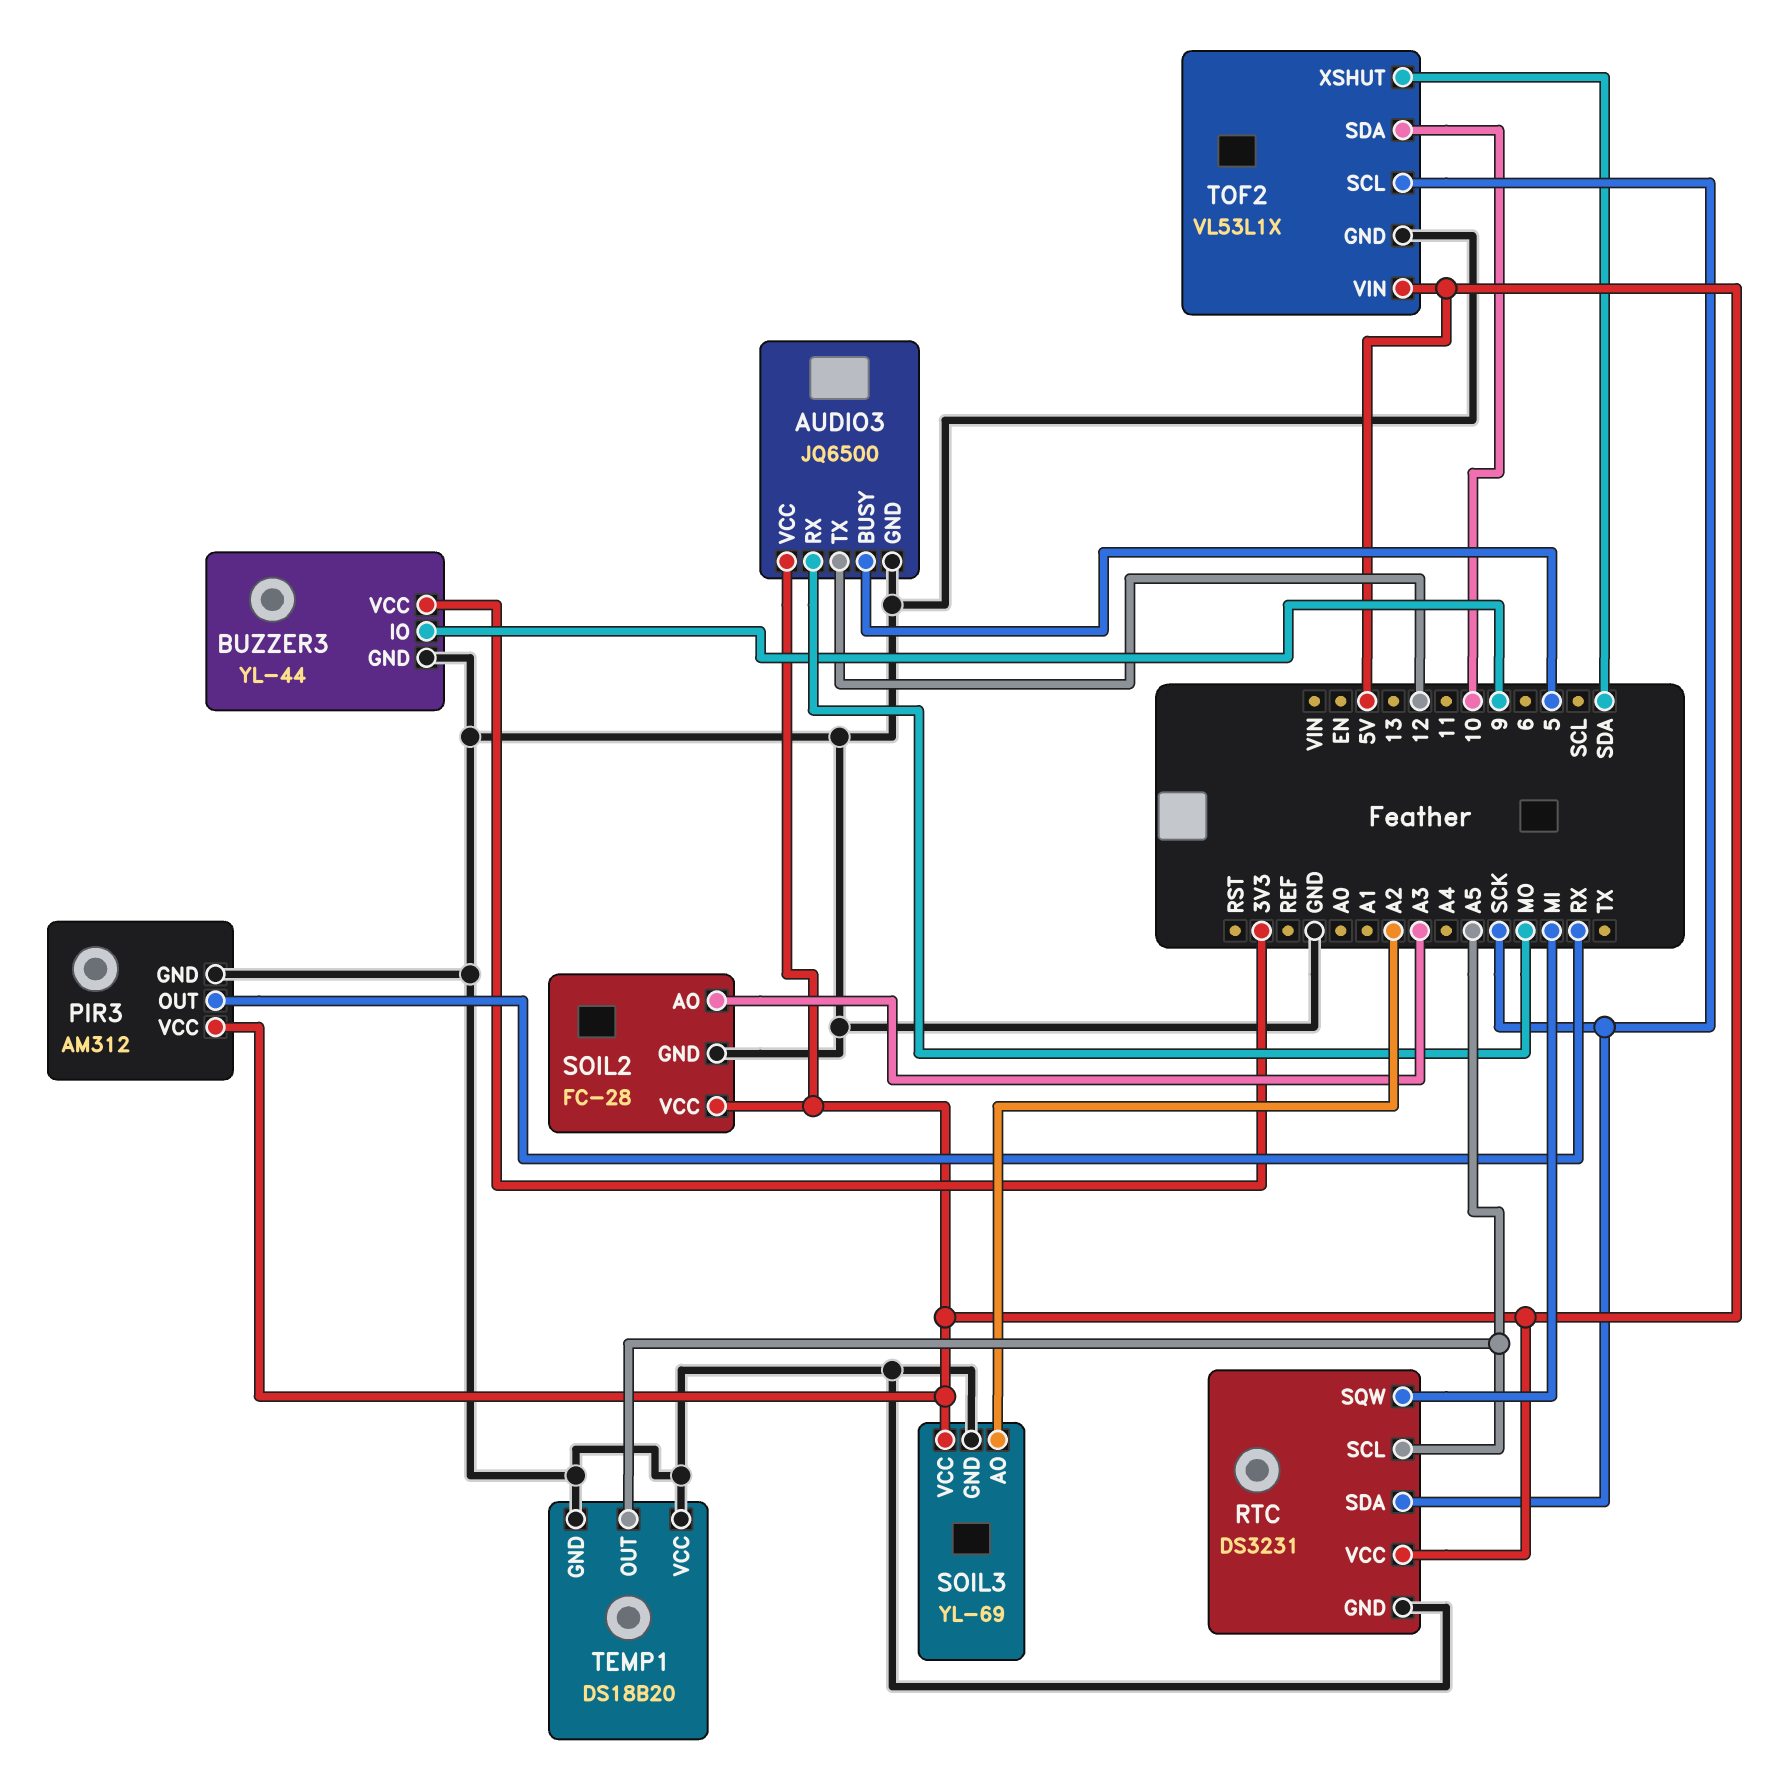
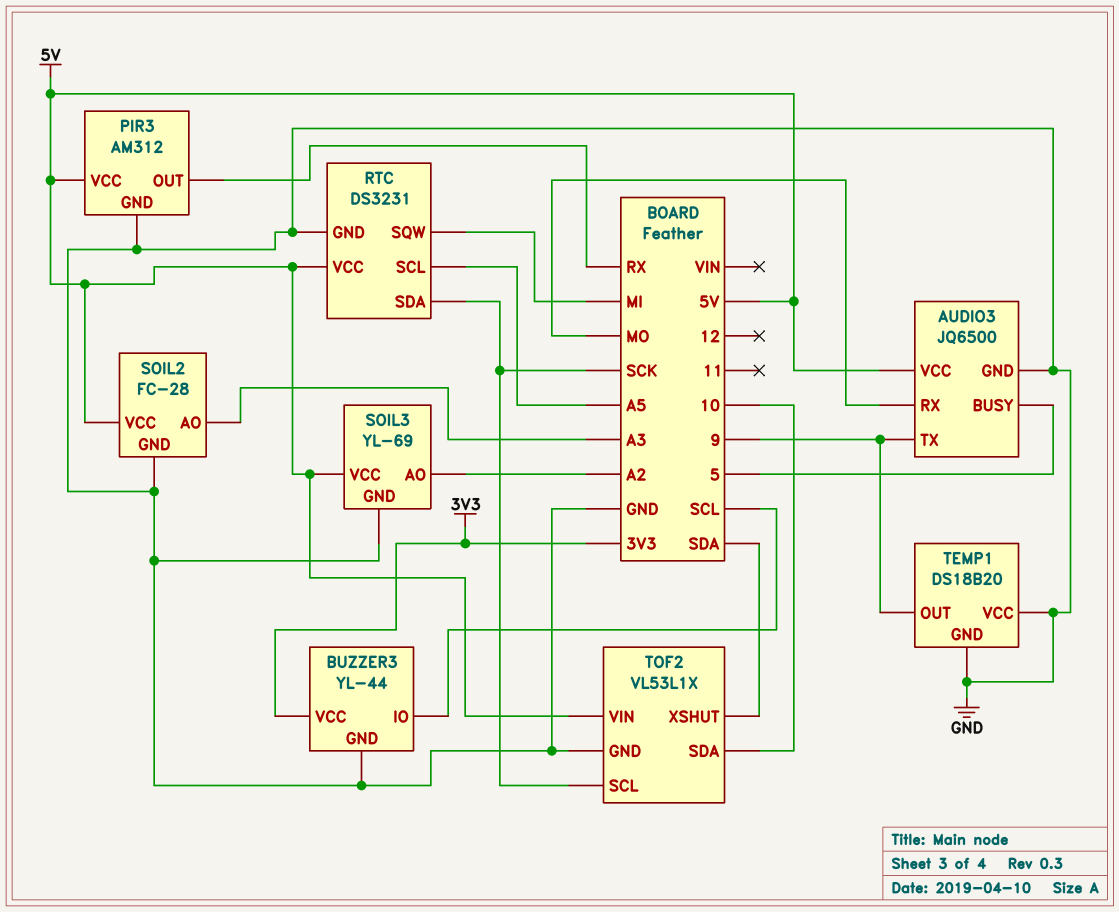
AUDIO3 pin TX: 12 -> 9
BUZZER3 pin IO: 9 -> SCL
TEMP1 pin OUT: A5 -> 9

